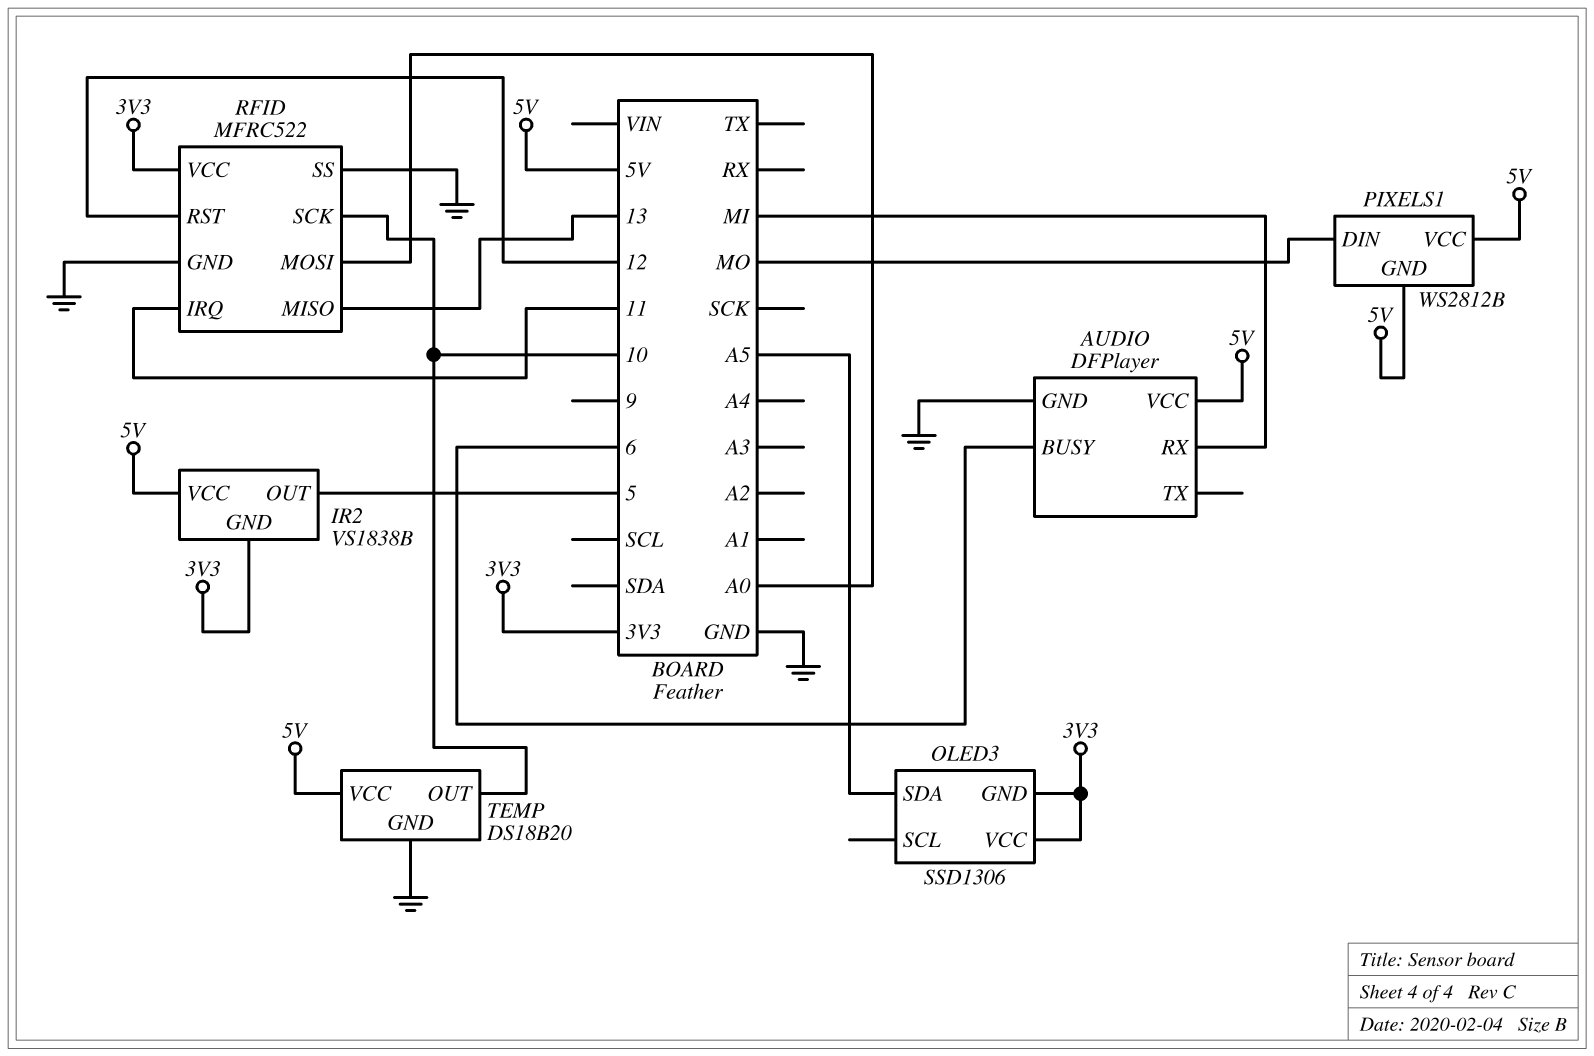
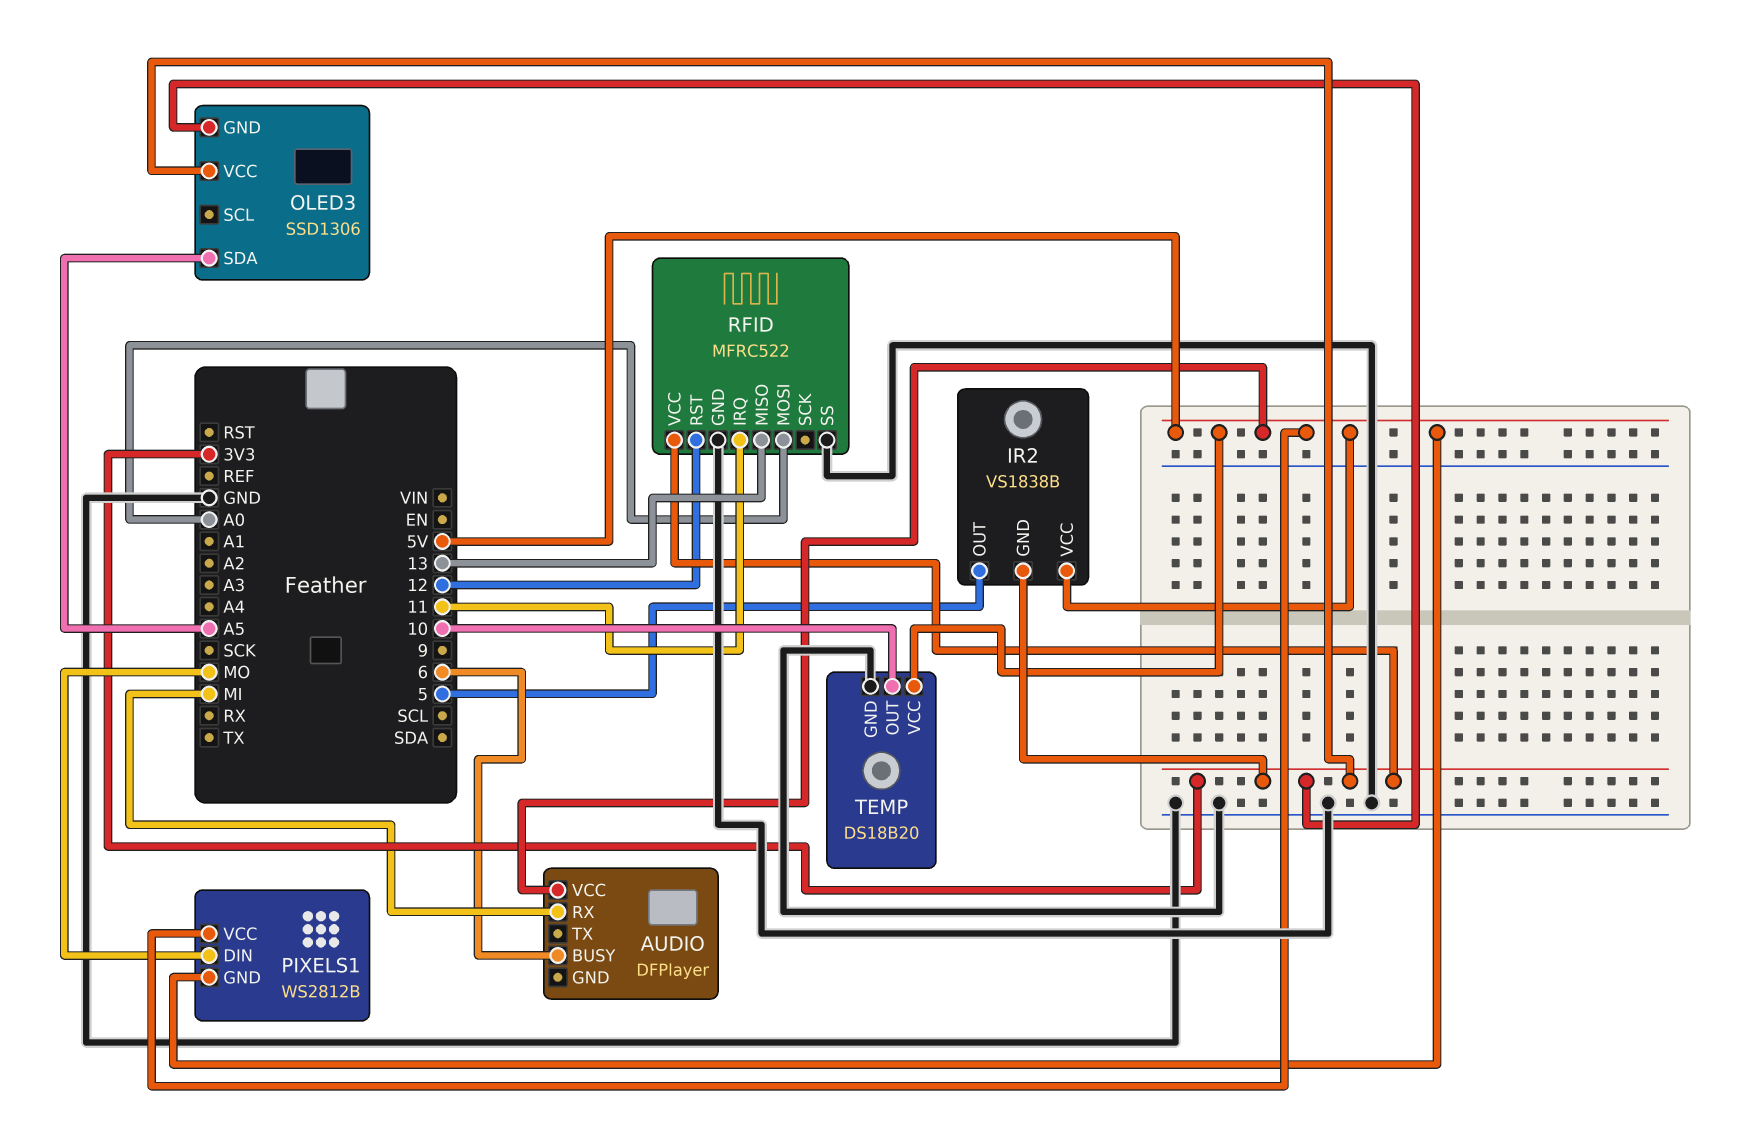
AUDIO pin GND: GND -> none
RFID pin SCK: 10 -> none

